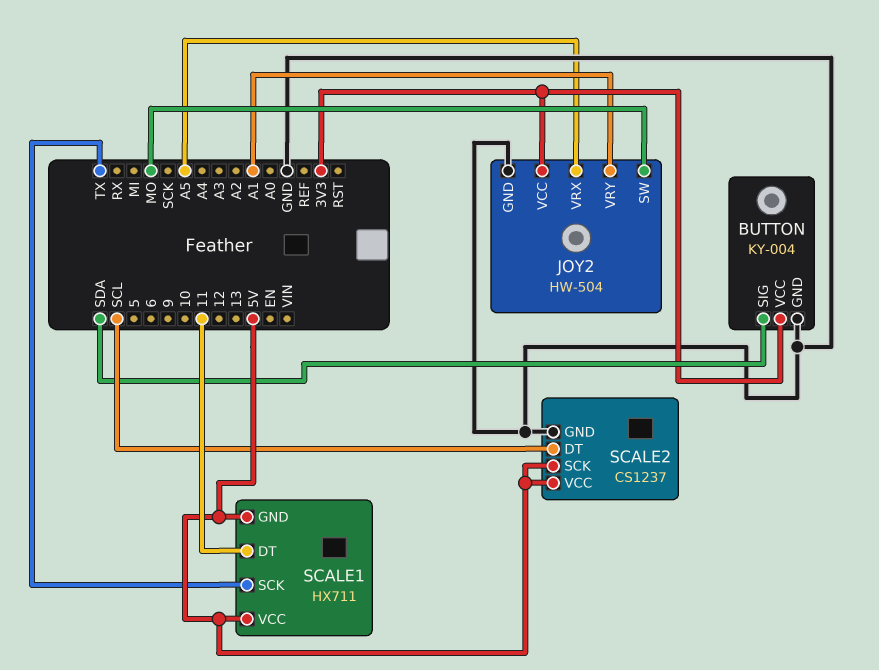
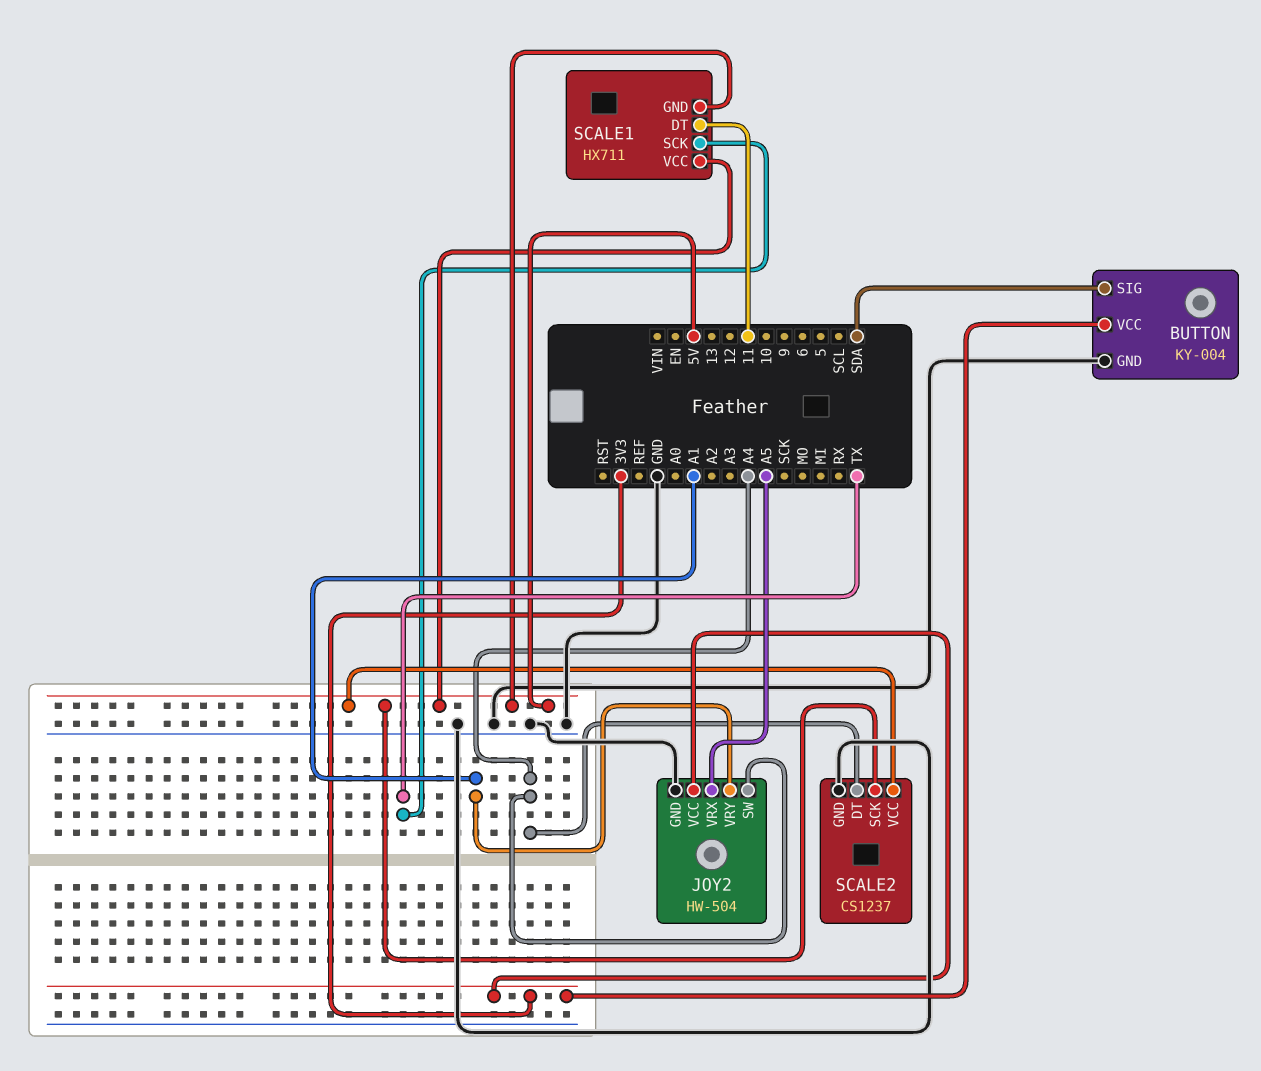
JOY2 pin SW: MO -> A4
SCALE2 pin DT: SCL -> A4

